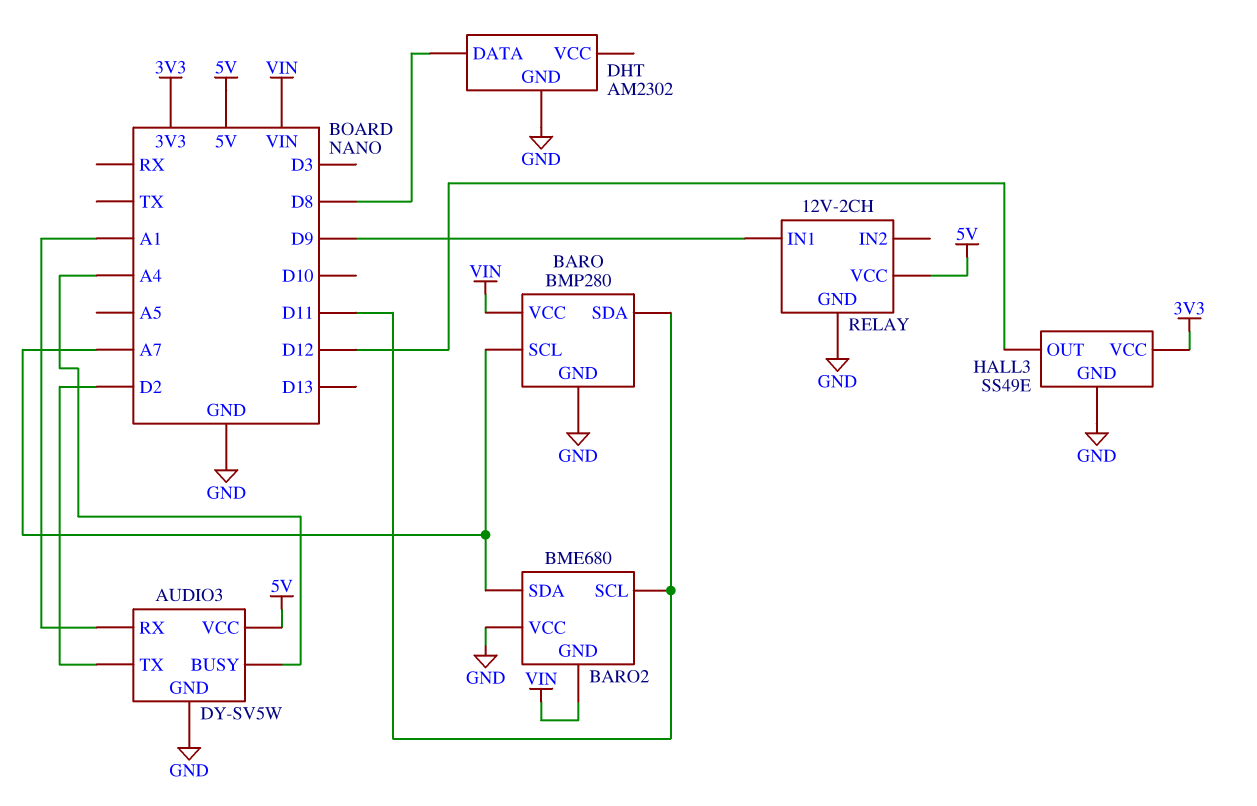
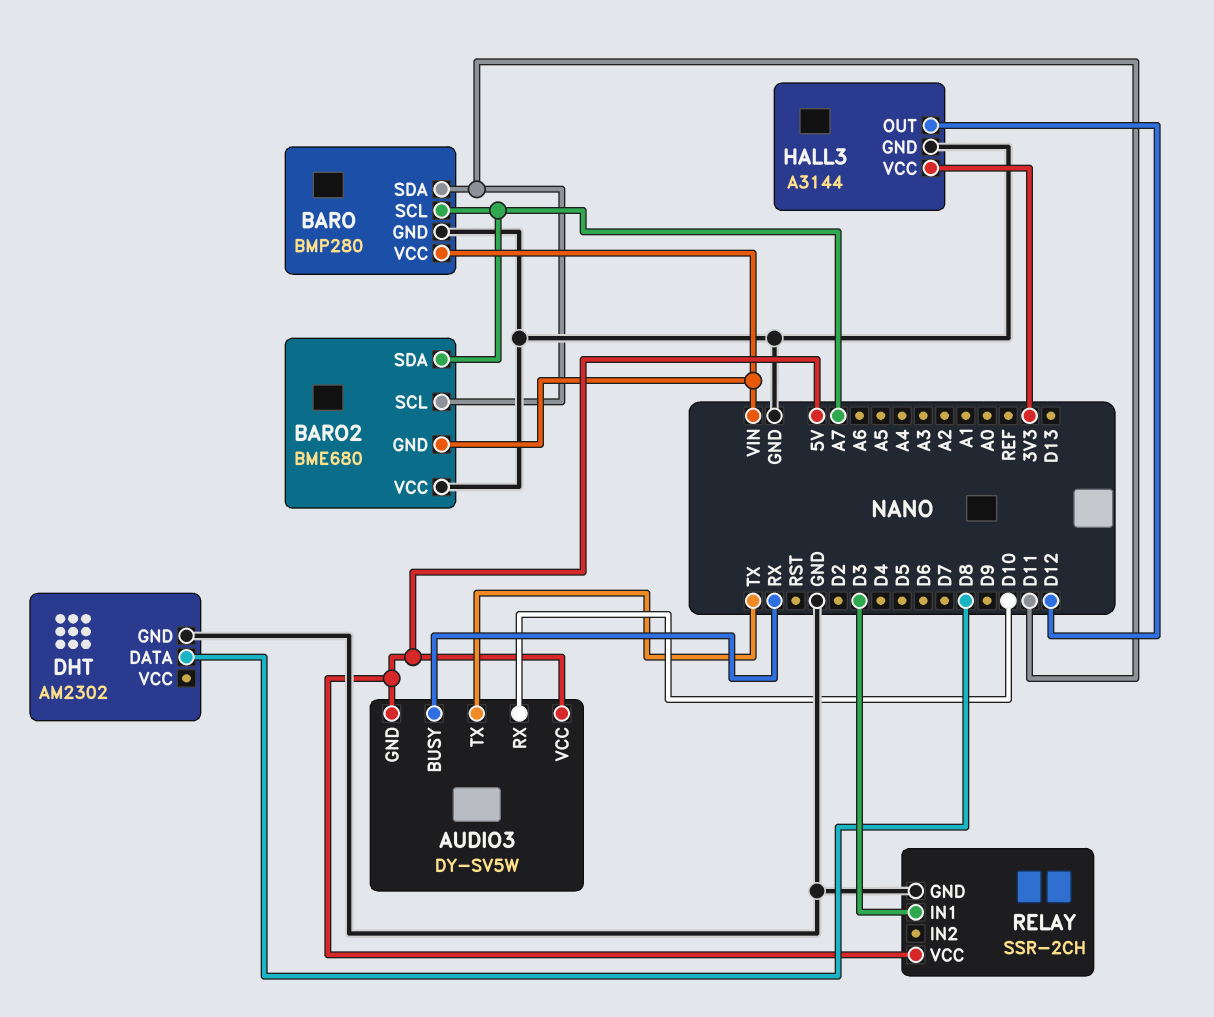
AUDIO3 pin BUSY: A4 -> RX
AUDIO3 pin GND: GND -> 5V
AUDIO3 pin RX: A1 -> D10
AUDIO3 pin TX: D2 -> TX
HALL3: SS49E -> A3144
RELAY: 12V-2CH -> SSR-2CH
RELAY pin IN1: D9 -> D3

